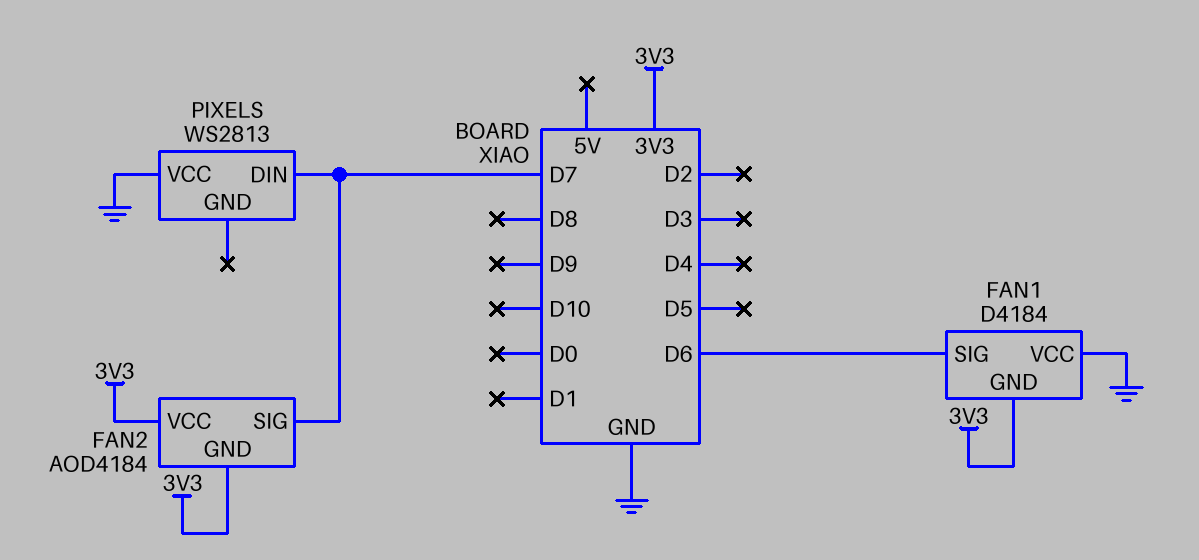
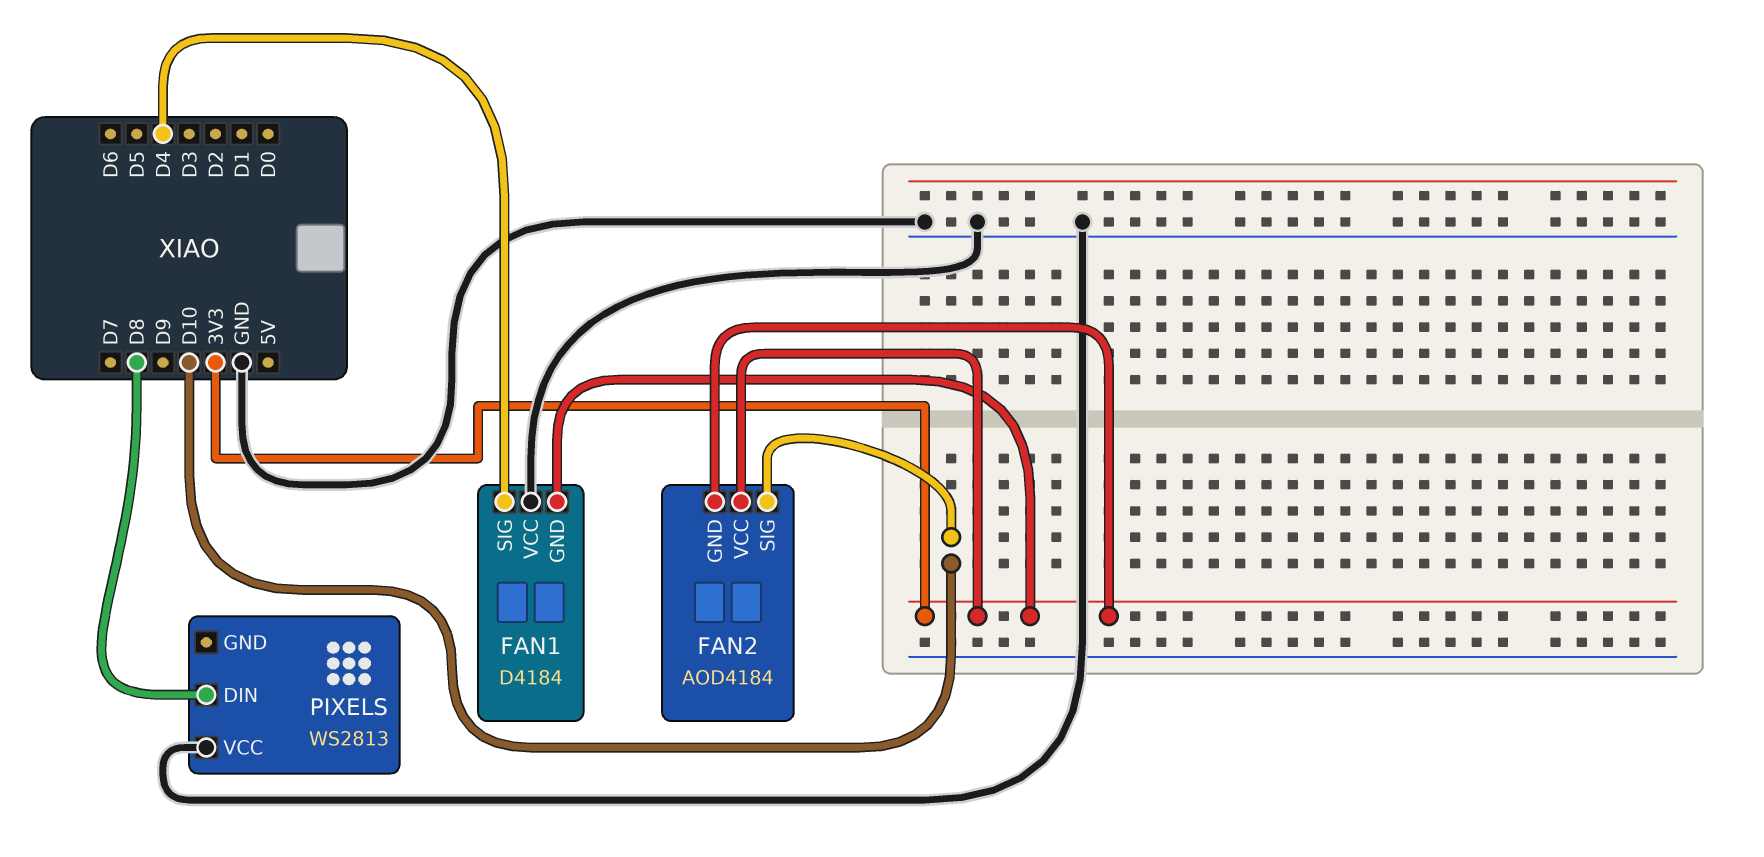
FAN1 pin SIG: D6 -> D4
FAN2 pin SIG: D7 -> D10
PIXELS pin DIN: D7 -> D8

